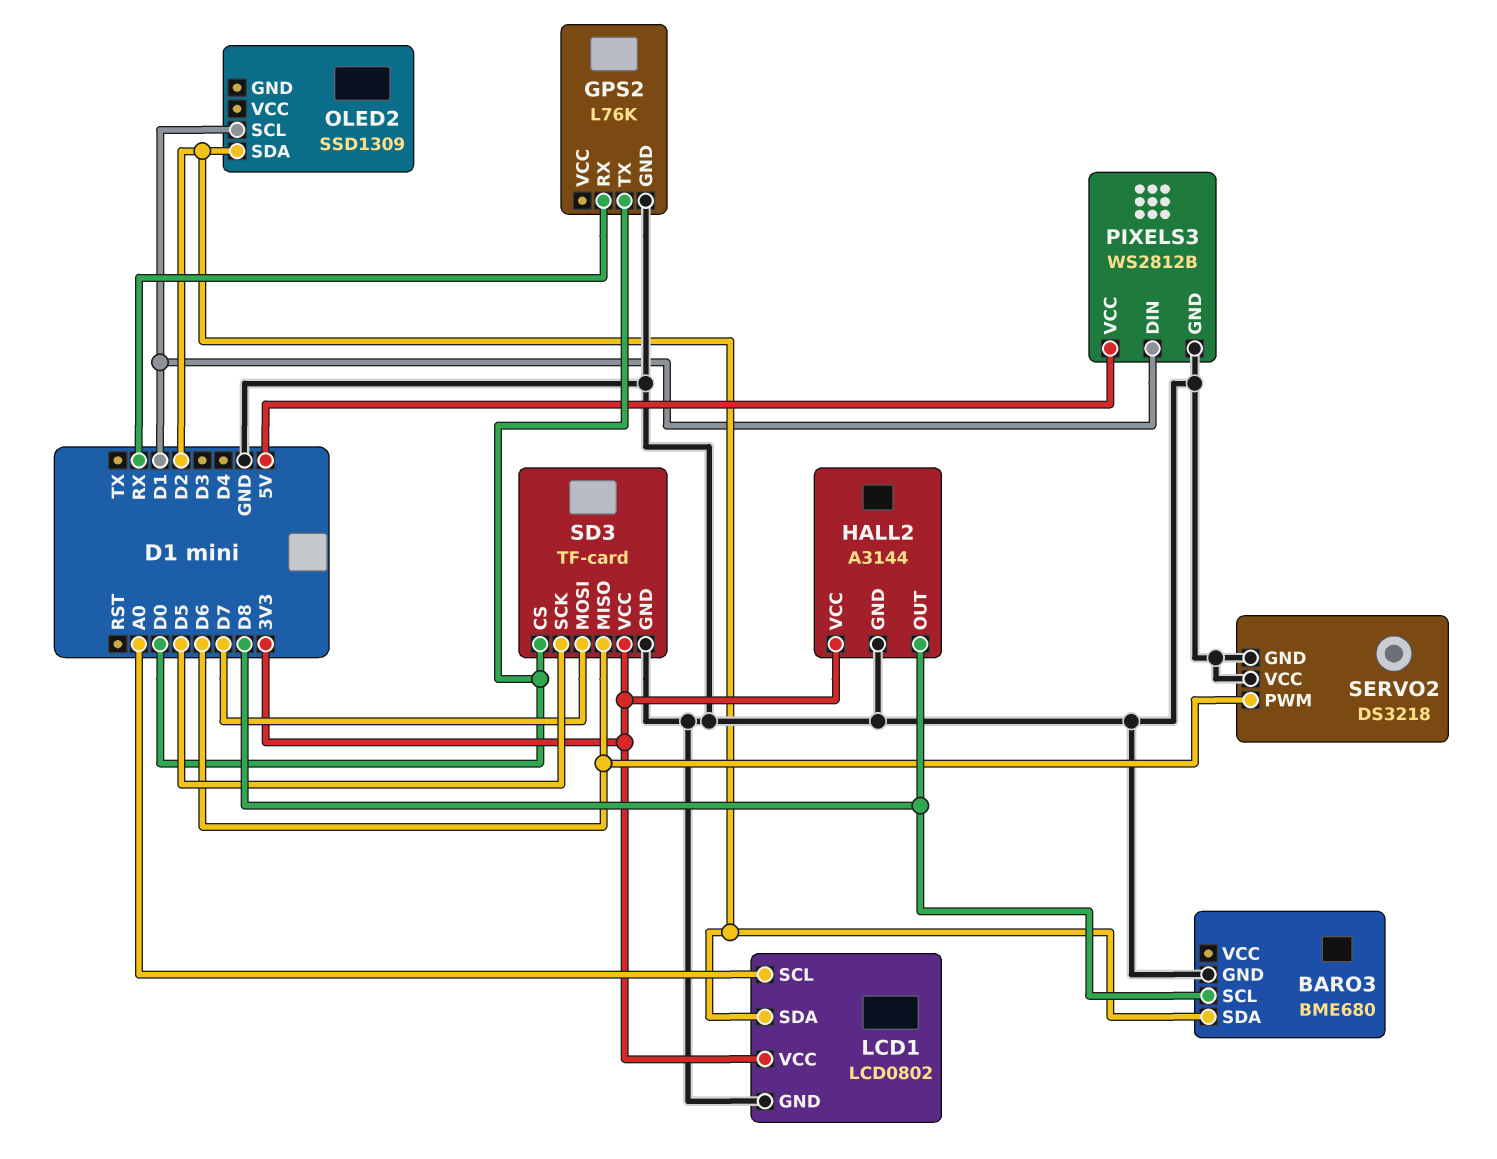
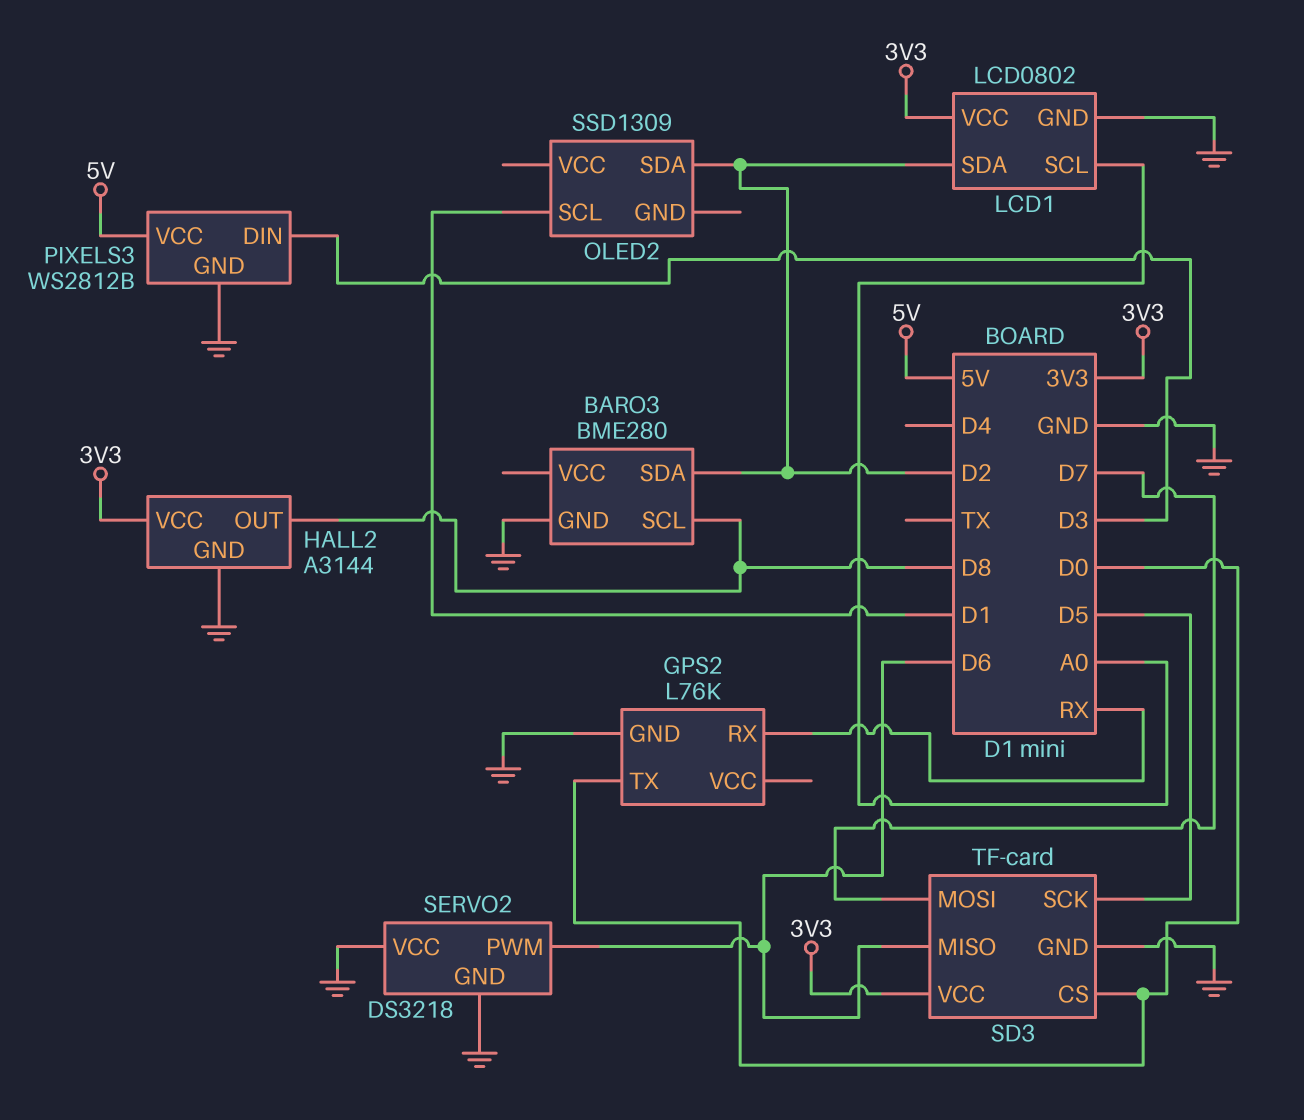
BARO3: BME680 -> BME280
PIXELS3 pin DIN: D1 -> D3

